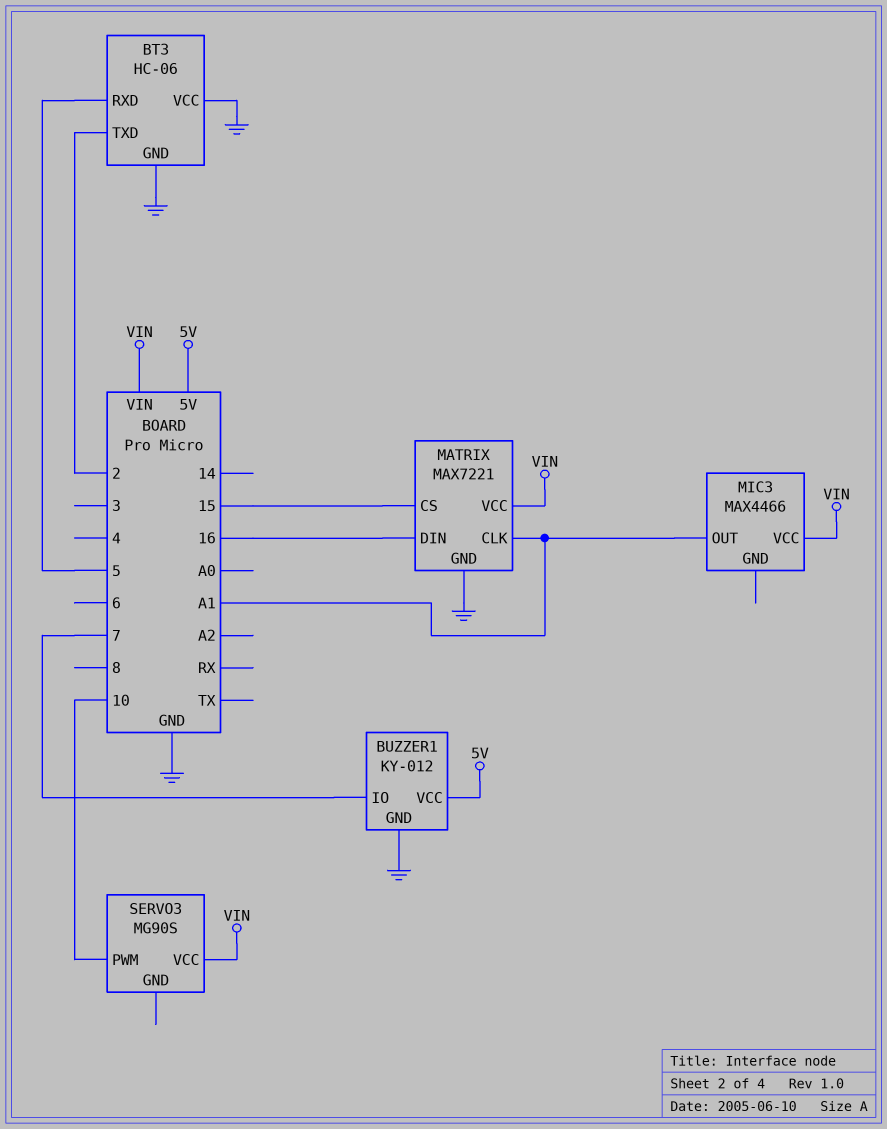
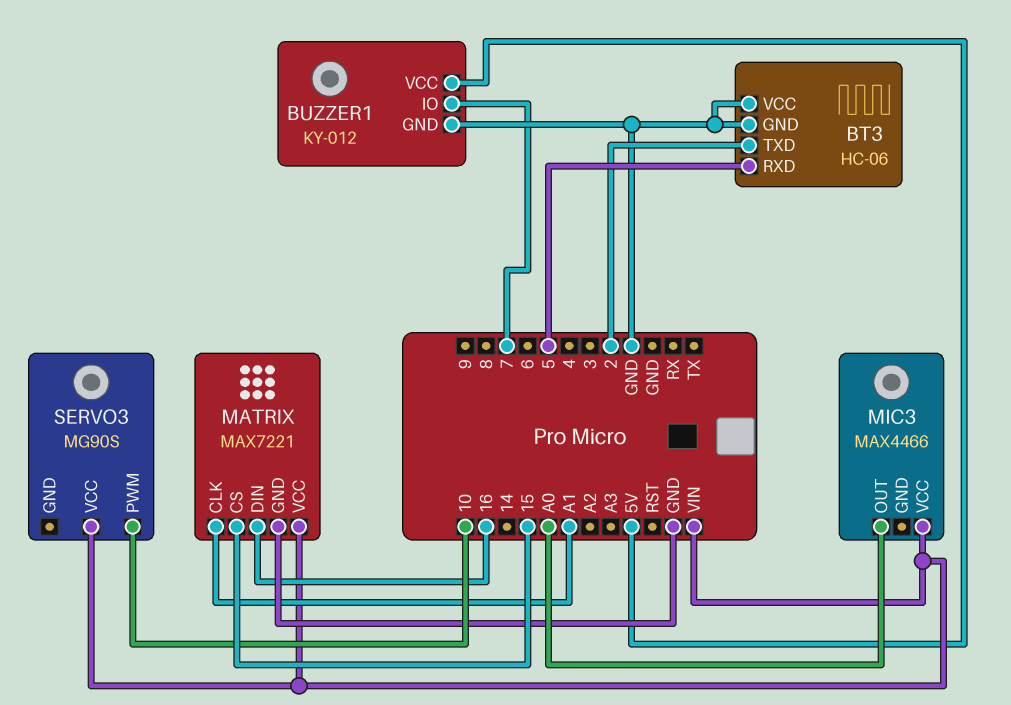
MIC3 pin OUT: A1 -> A0

